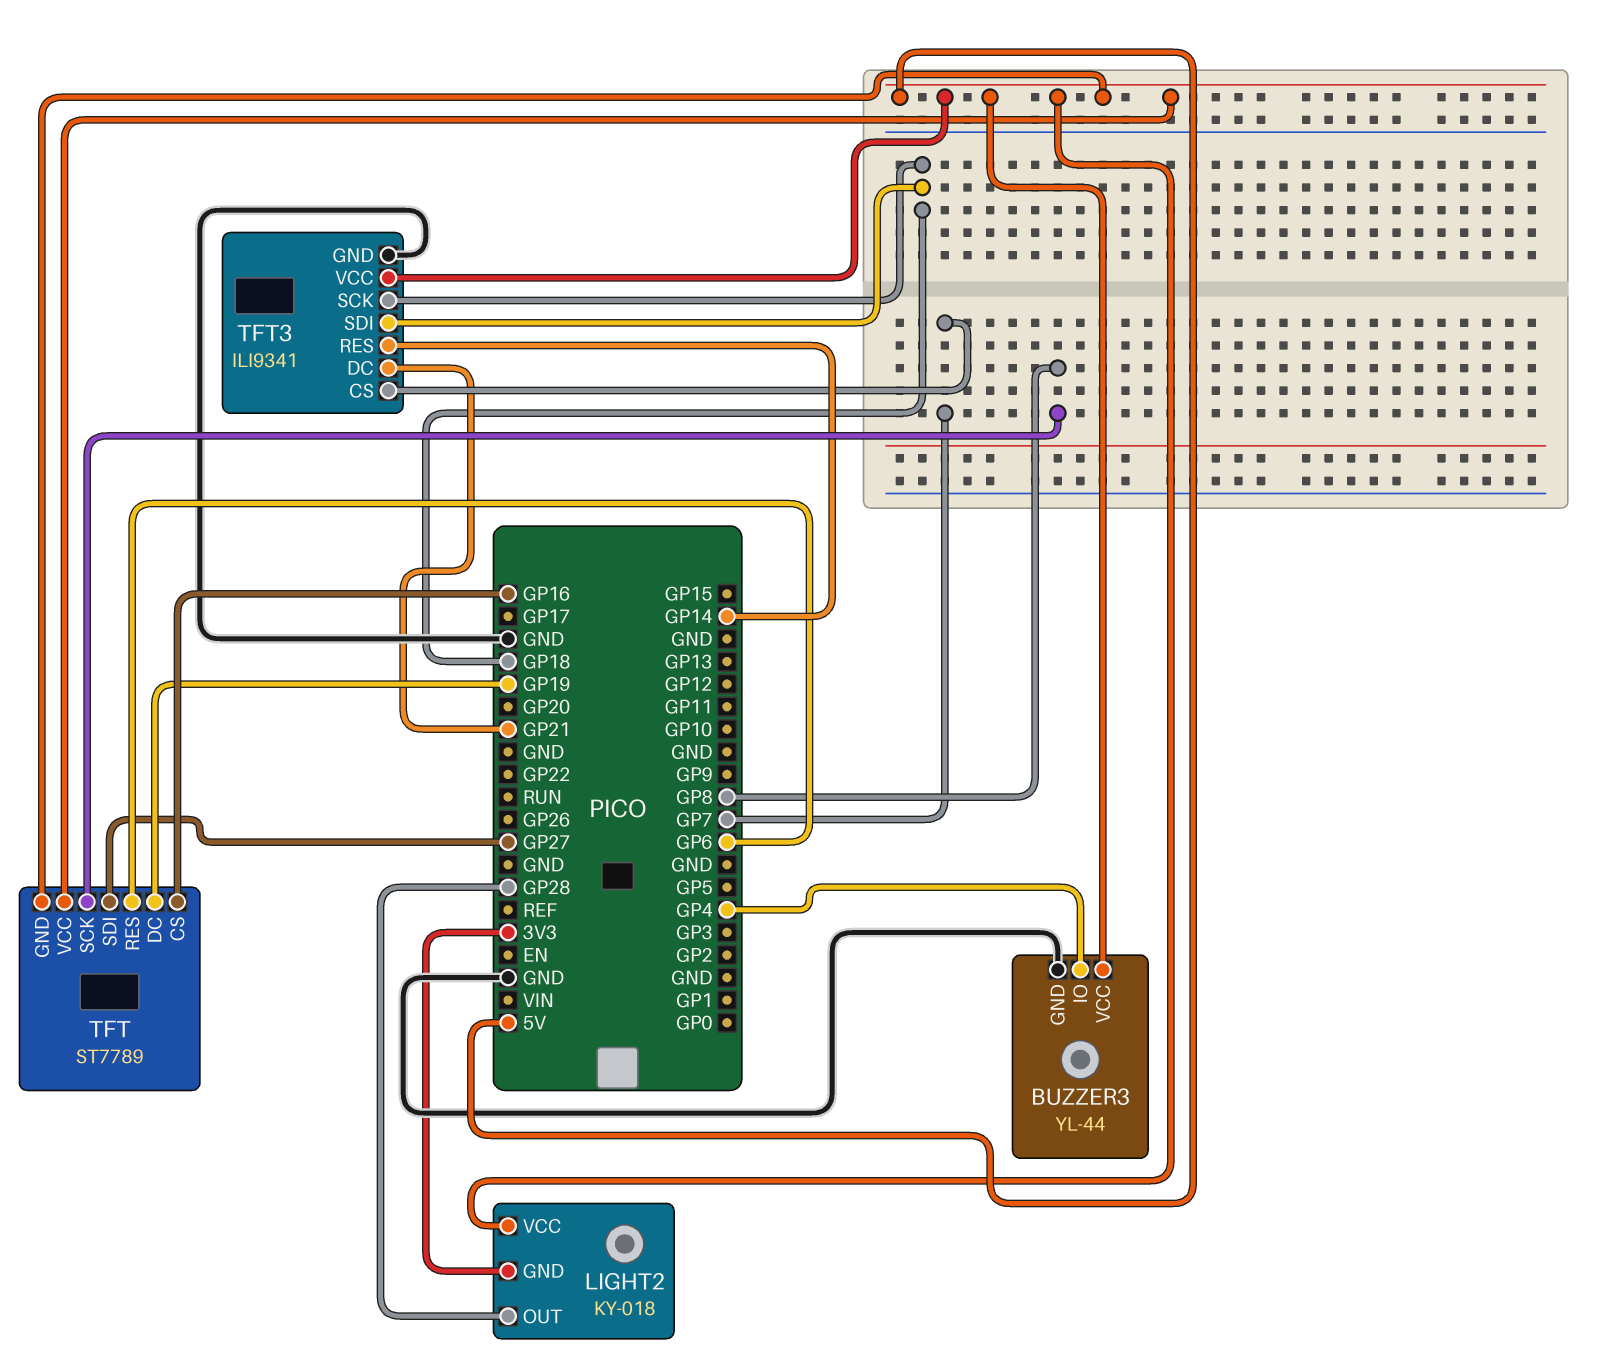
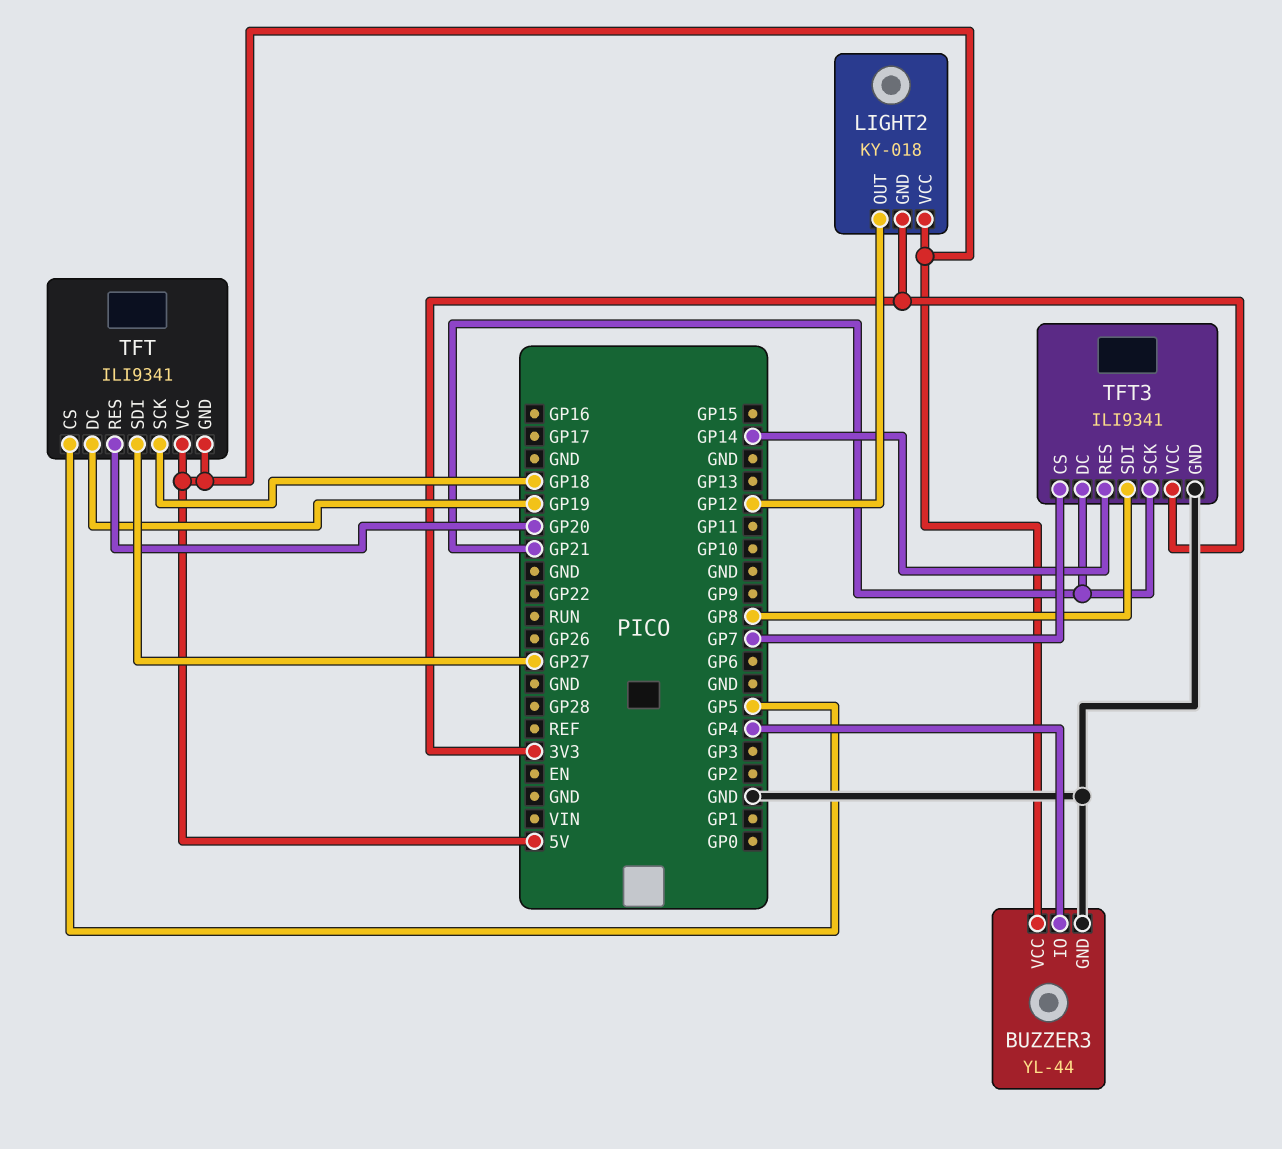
LIGHT2 pin OUT: GP28 -> GP12
TFT: ST7789 -> ILI9341
TFT pin CS: GP16 -> GP5
TFT pin RES: GP6 -> GP20
TFT pin SCK: GP8 -> GP18
TFT3 pin SCK: GP18 -> GP21
TFT3 pin SDI: GP18 -> GP8
TFT3 pin VCC: 5V -> 3V3

